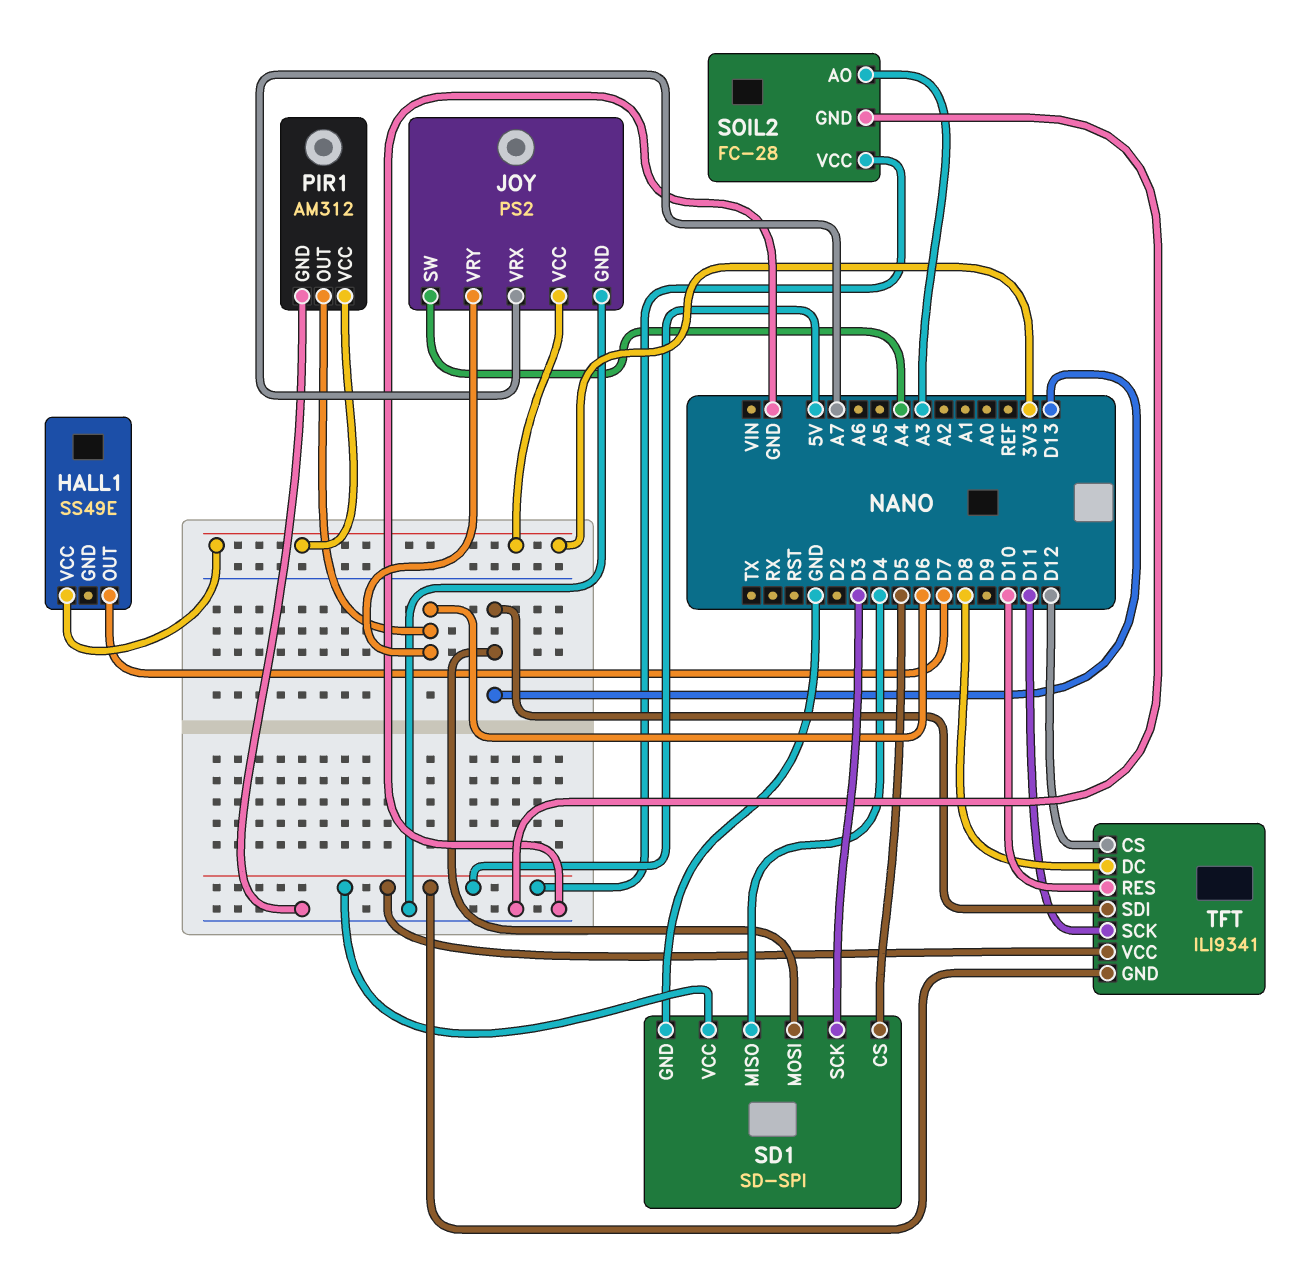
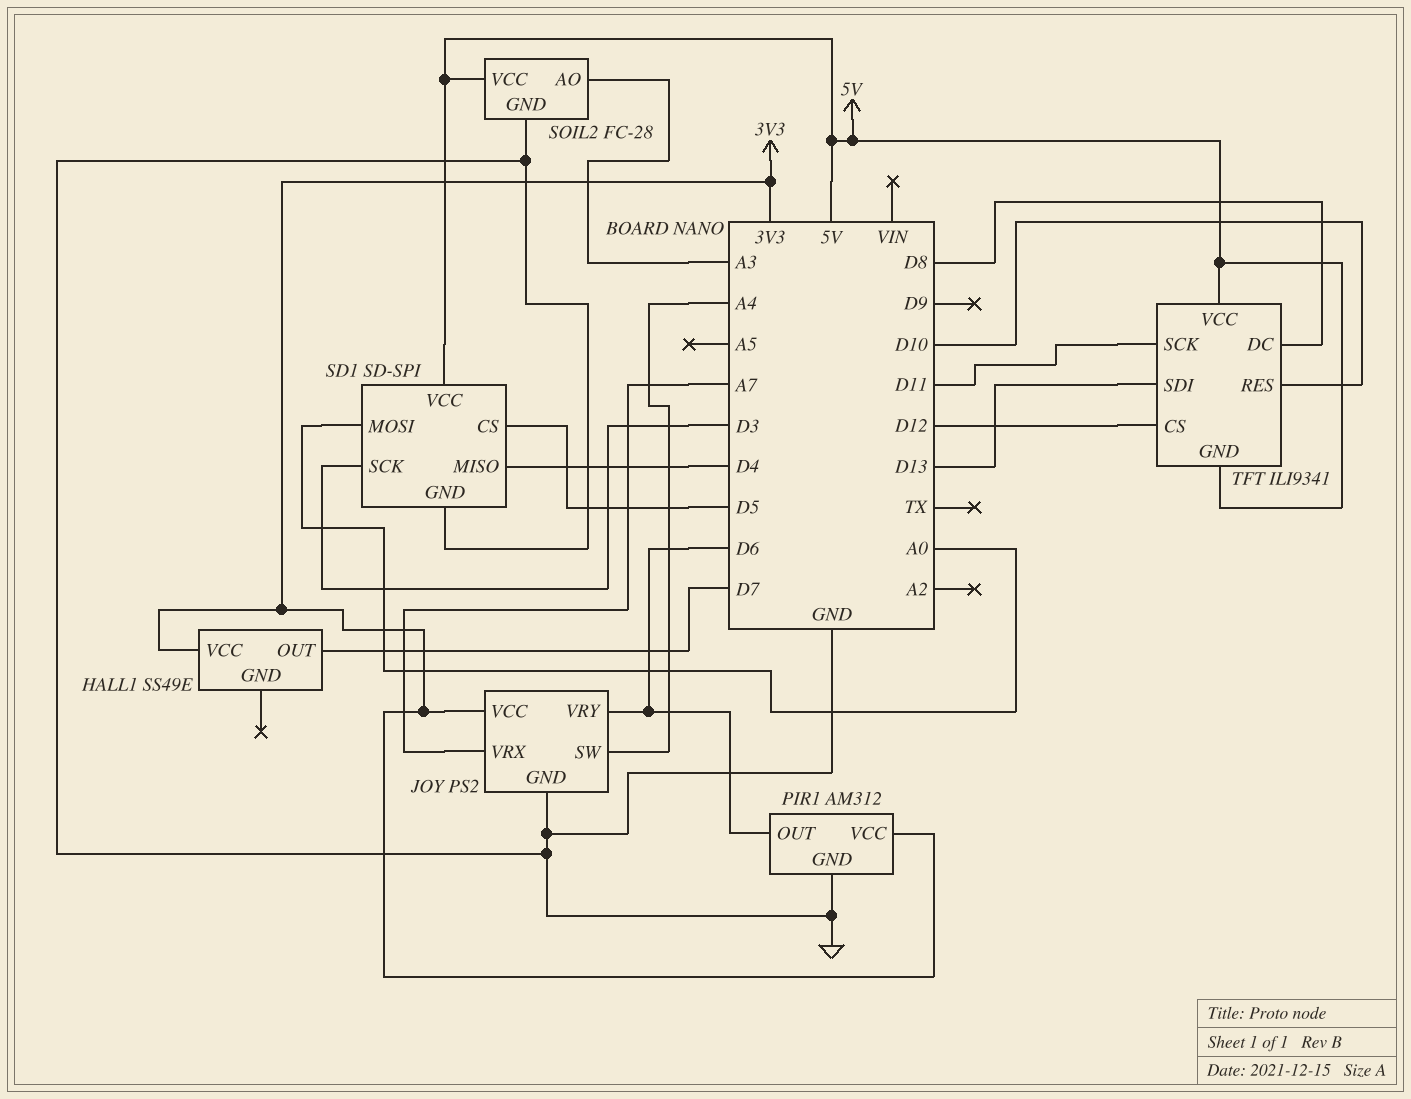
SD1 pin MOSI: D13 -> A0

